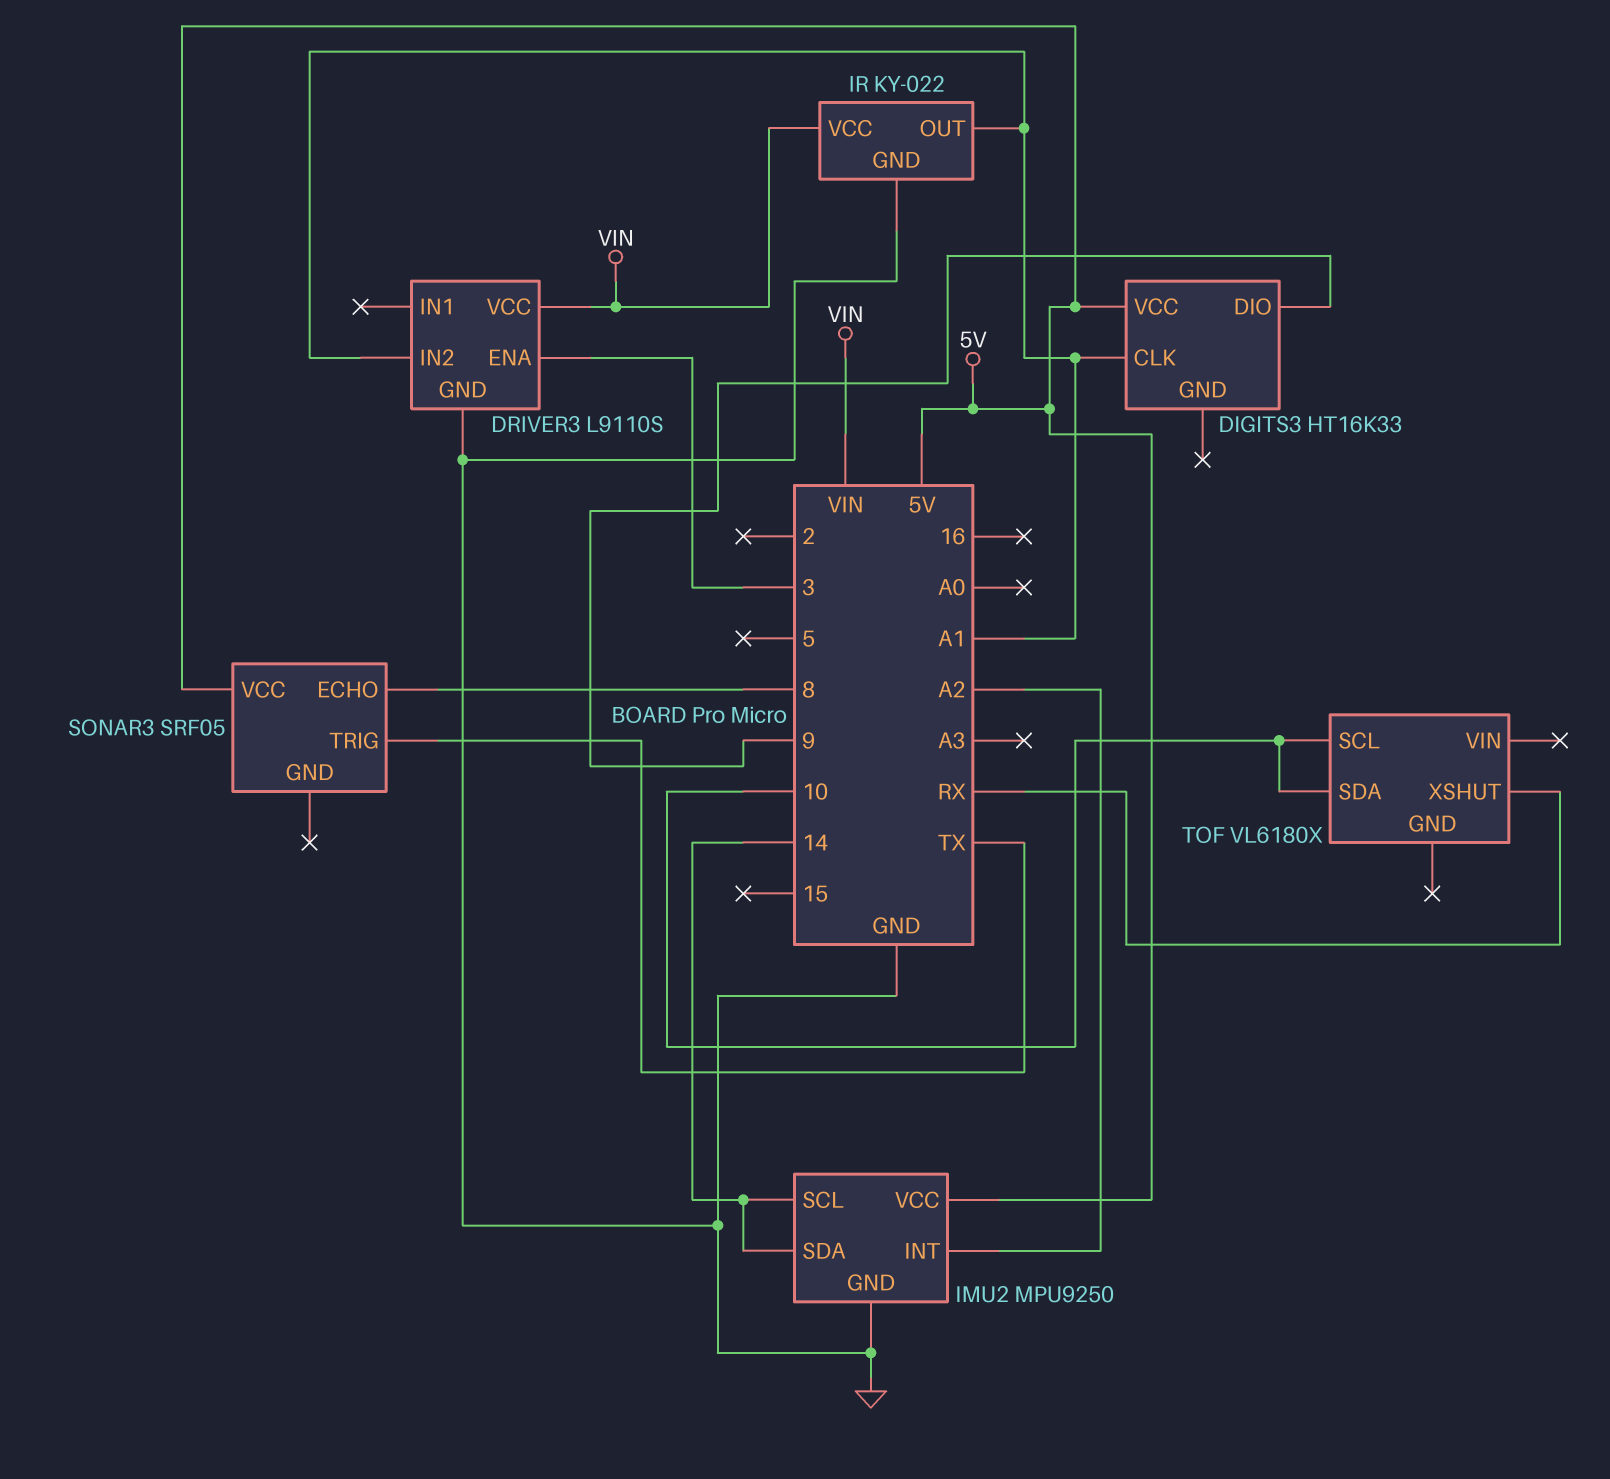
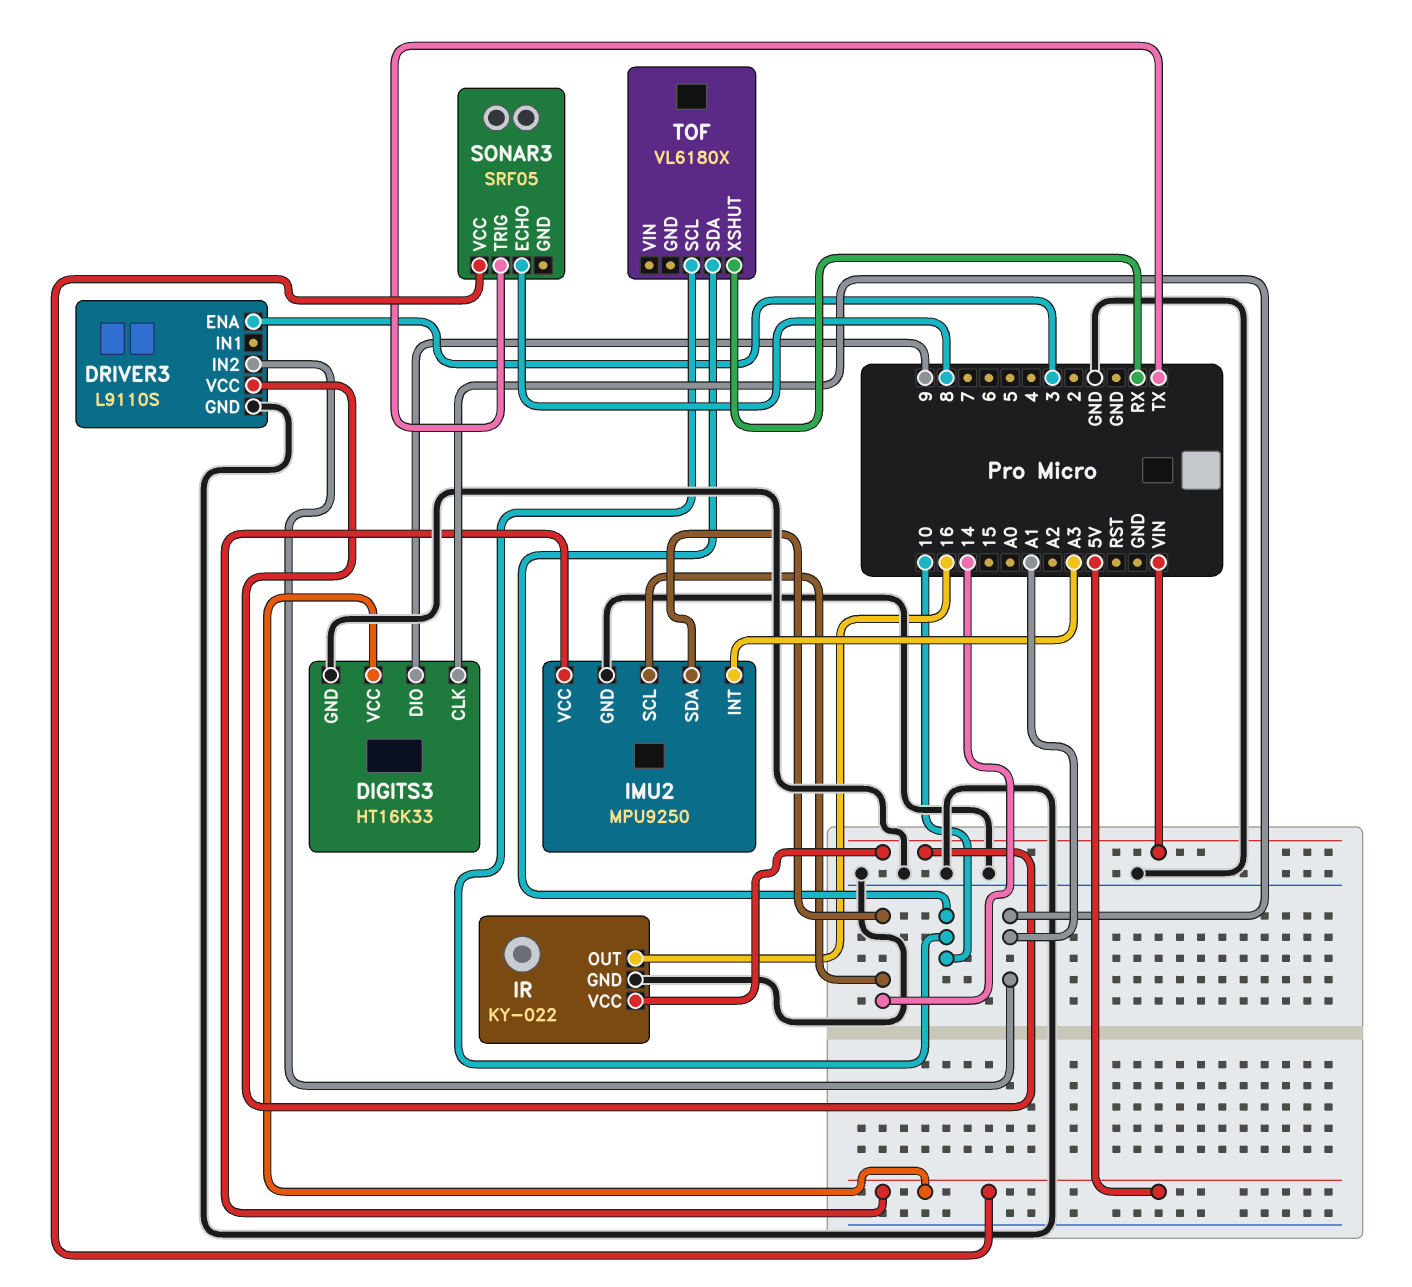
DIGITS3 pin GND: none -> GND
IMU2 pin INT: A2 -> A3
IR pin OUT: A1 -> 16

